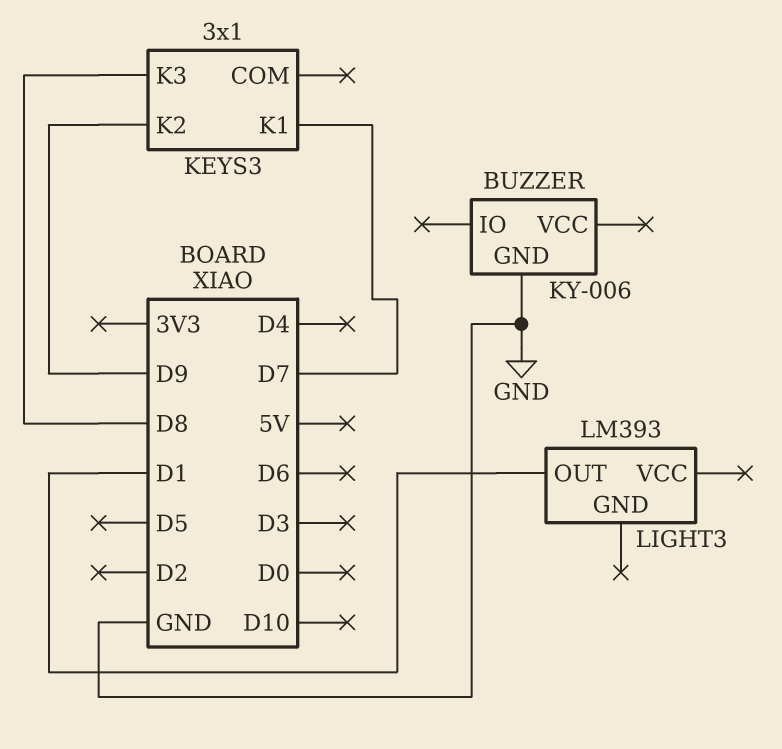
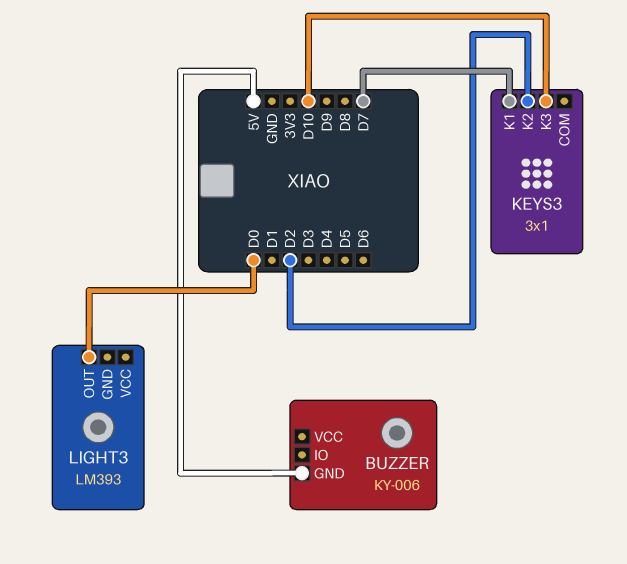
BUZZER pin GND: GND -> 5V
KEYS3 pin K2: D9 -> D2
KEYS3 pin K3: D8 -> D10
LIGHT3 pin OUT: D1 -> D0

